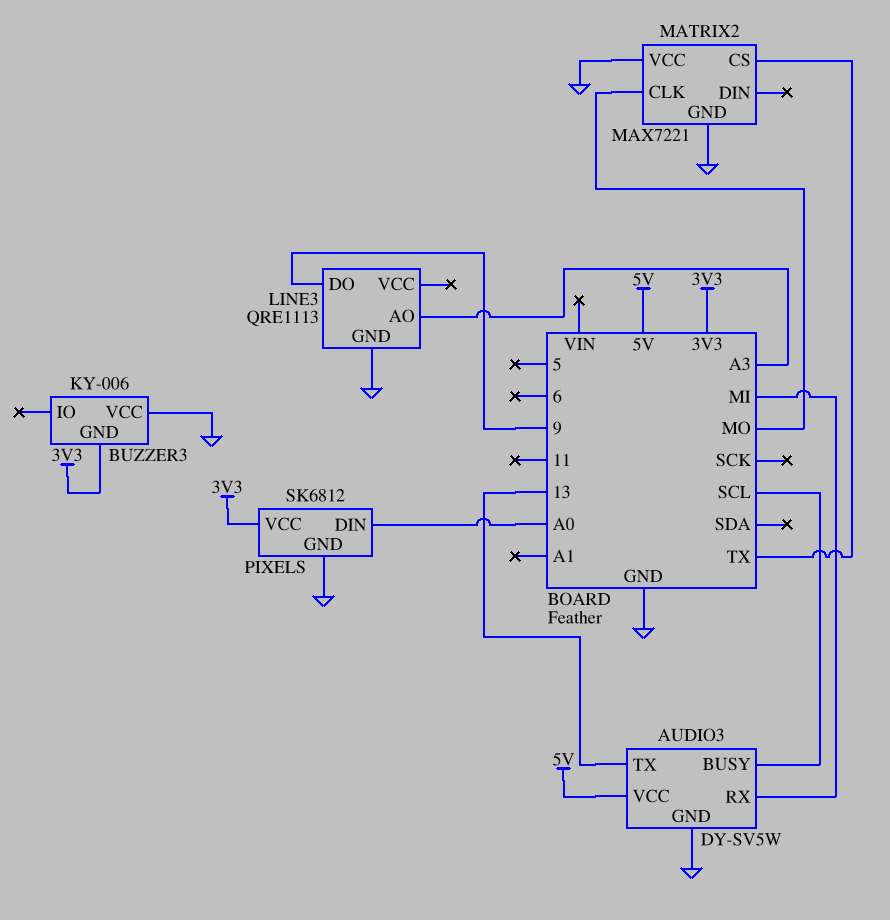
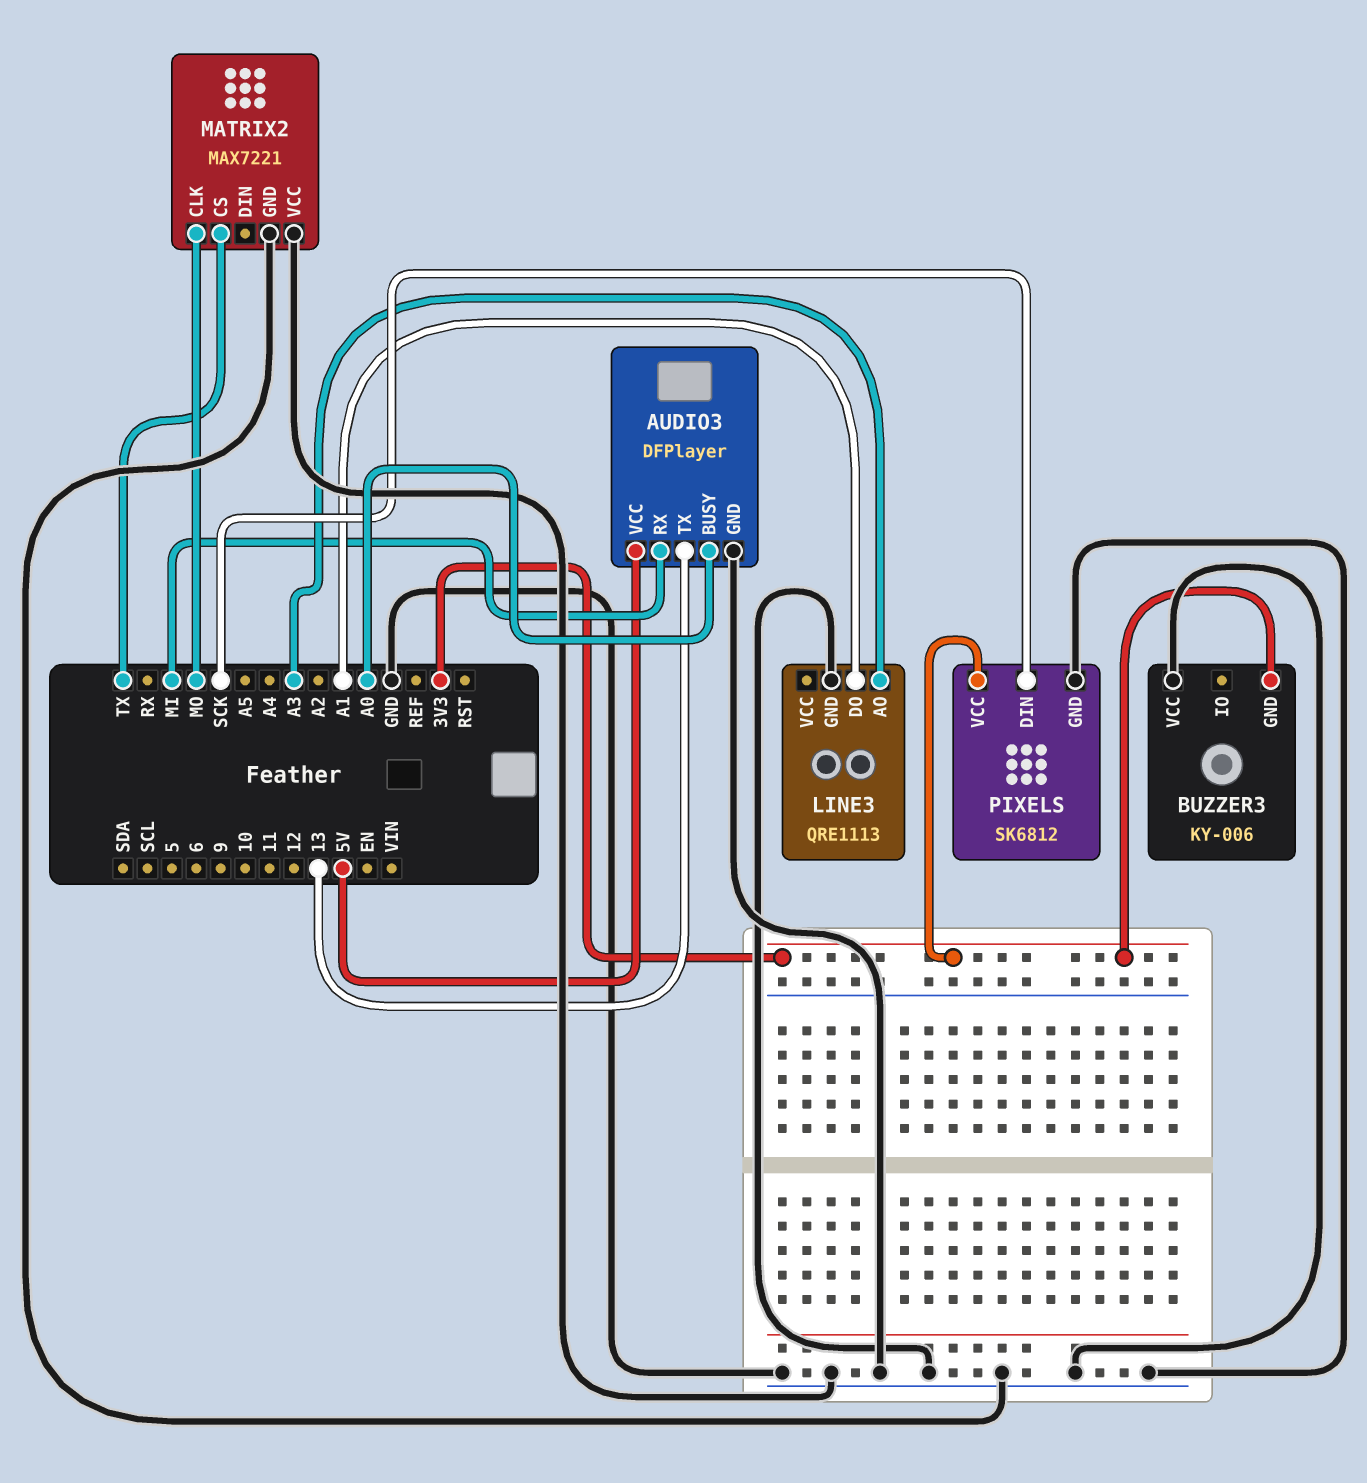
AUDIO3: DY-SV5W -> DFPlayer
AUDIO3 pin BUSY: SCL -> A0
LINE3 pin DO: 9 -> A1
PIXELS pin DIN: A0 -> SCK

